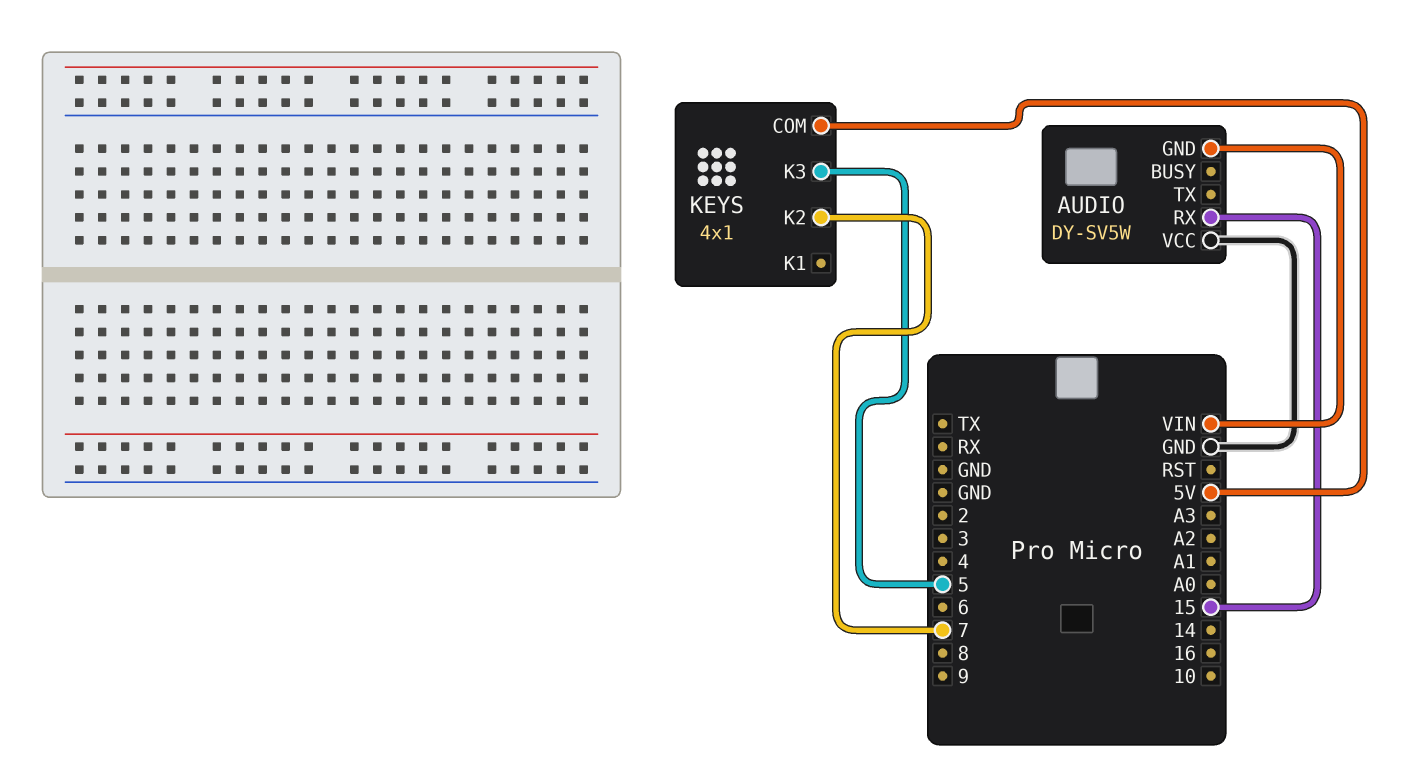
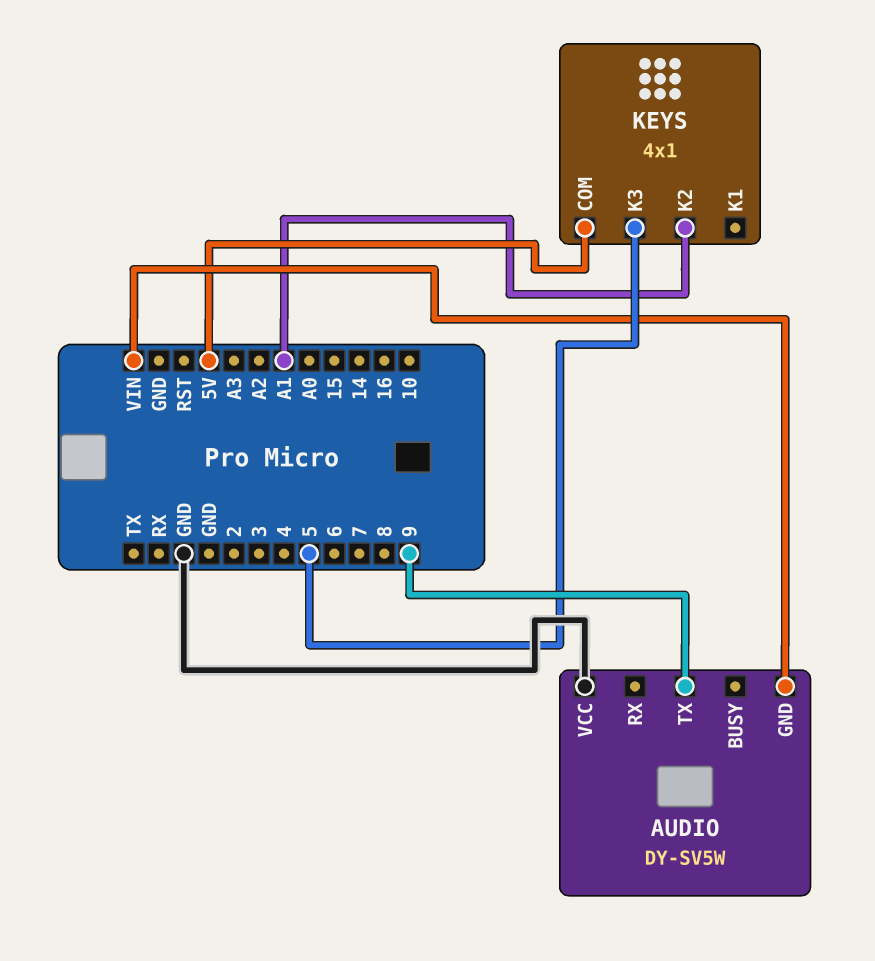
AUDIO pin RX: 15 -> none
AUDIO pin TX: none -> 9
KEYS pin K2: 7 -> A1

